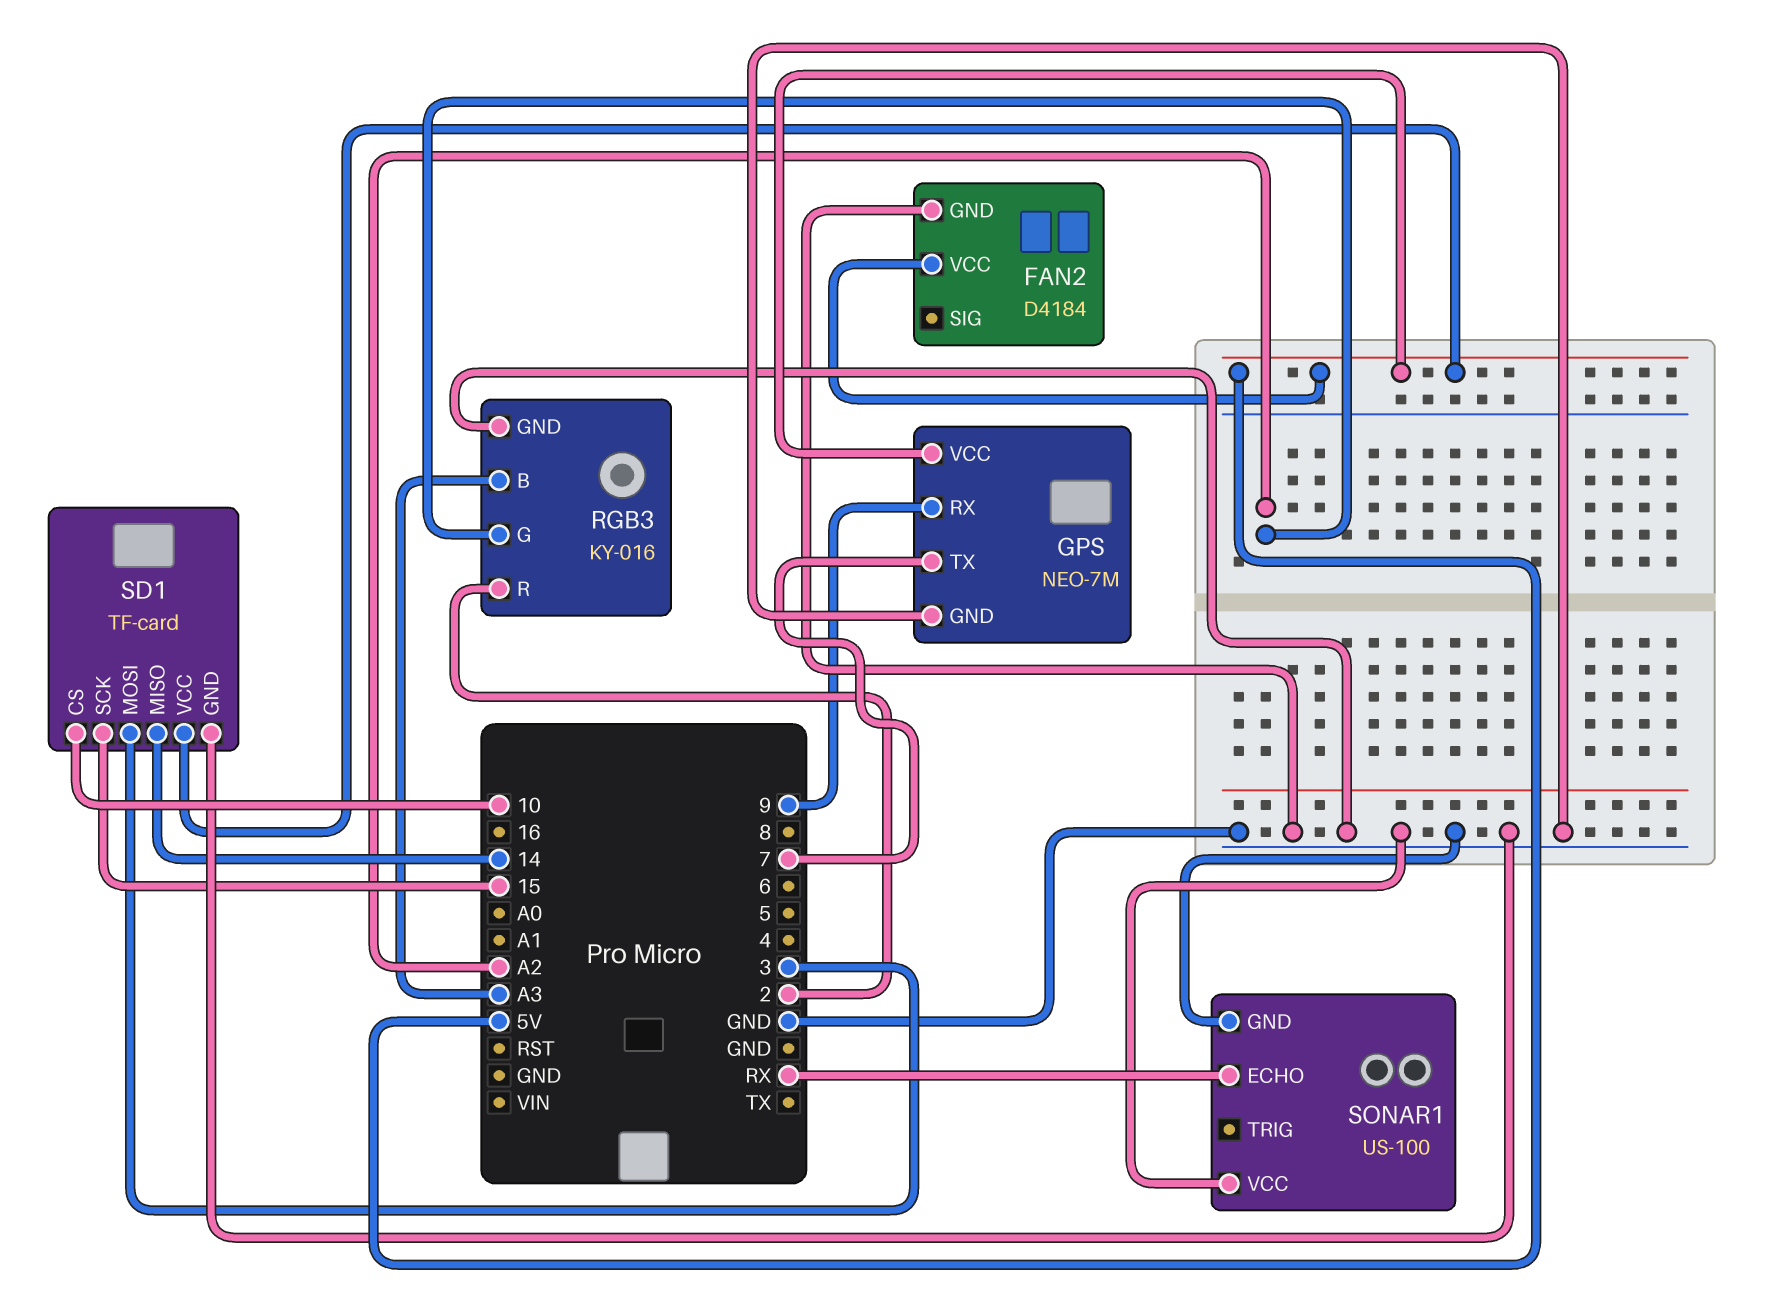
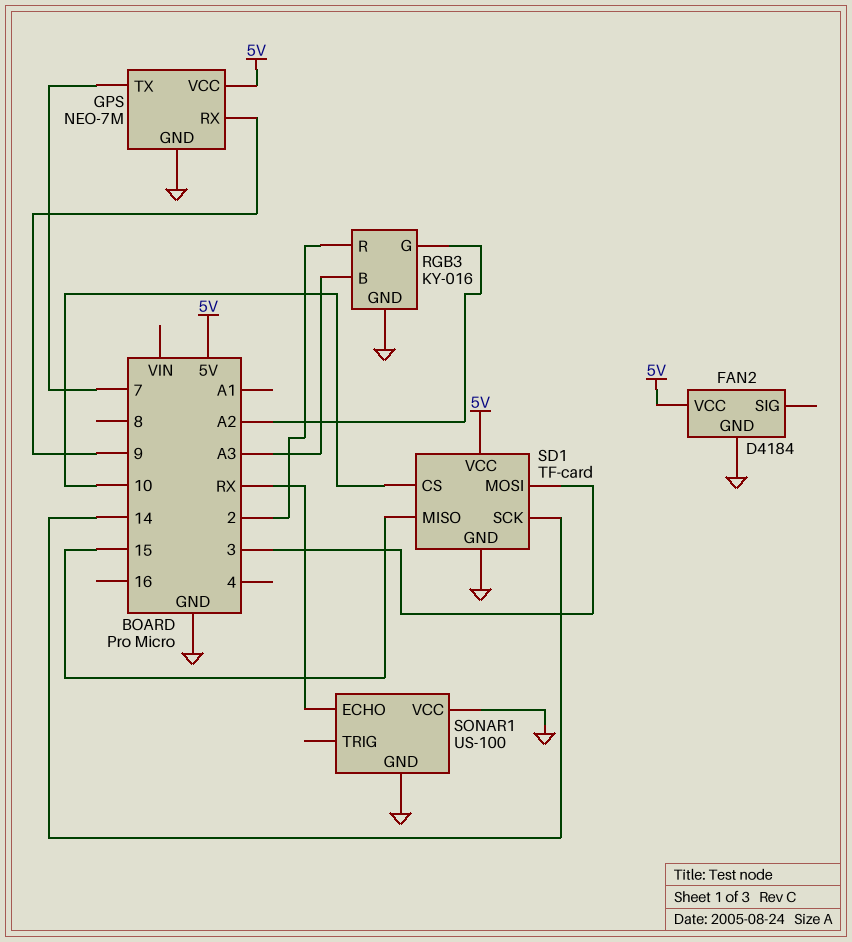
SD1 pin MISO: 14 -> 15
SD1 pin SCK: 15 -> 14

